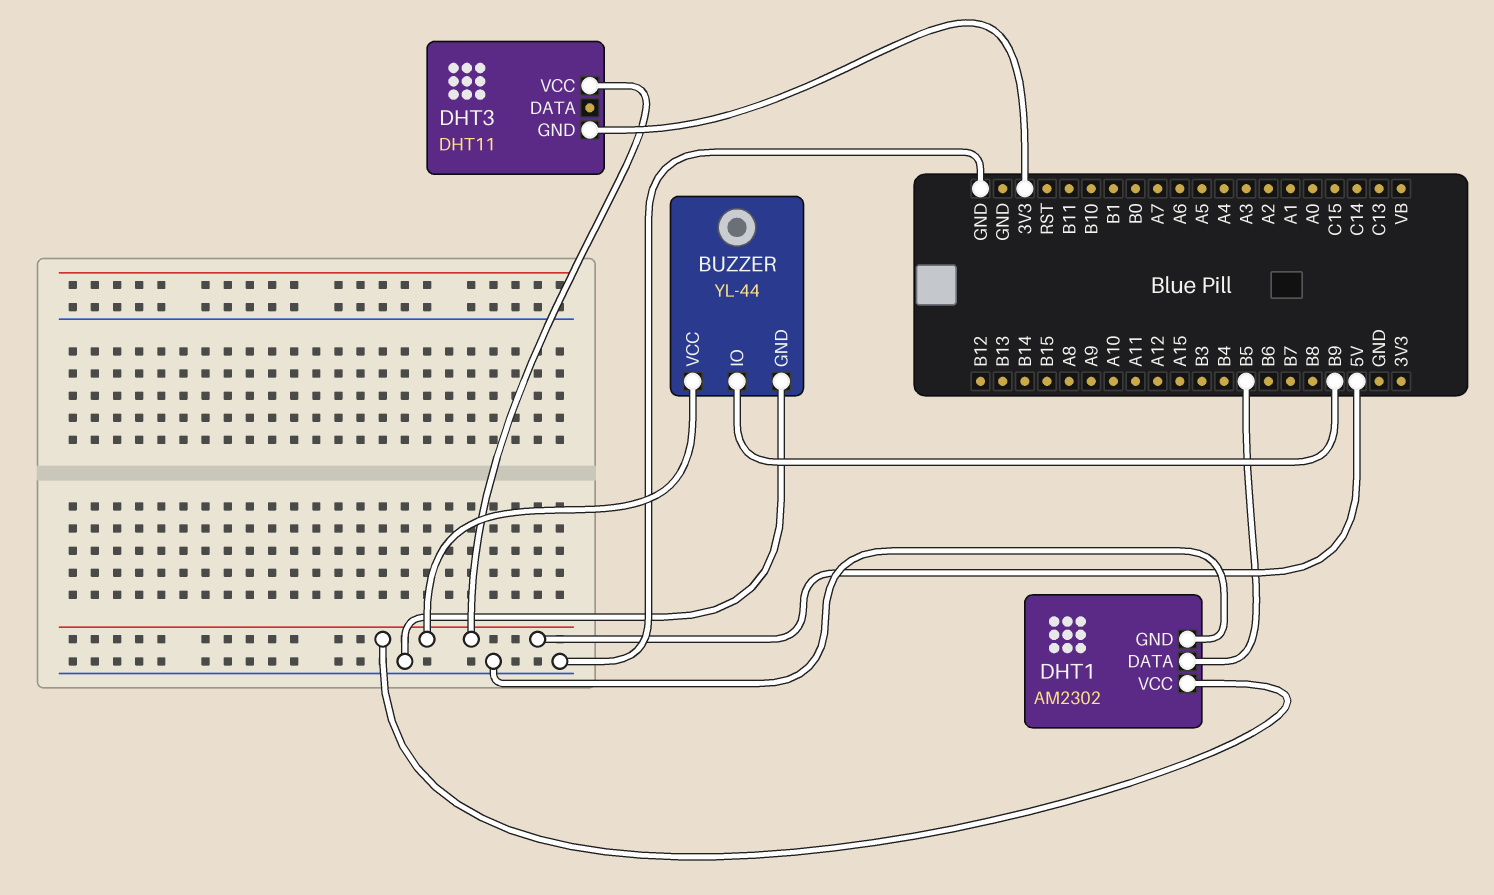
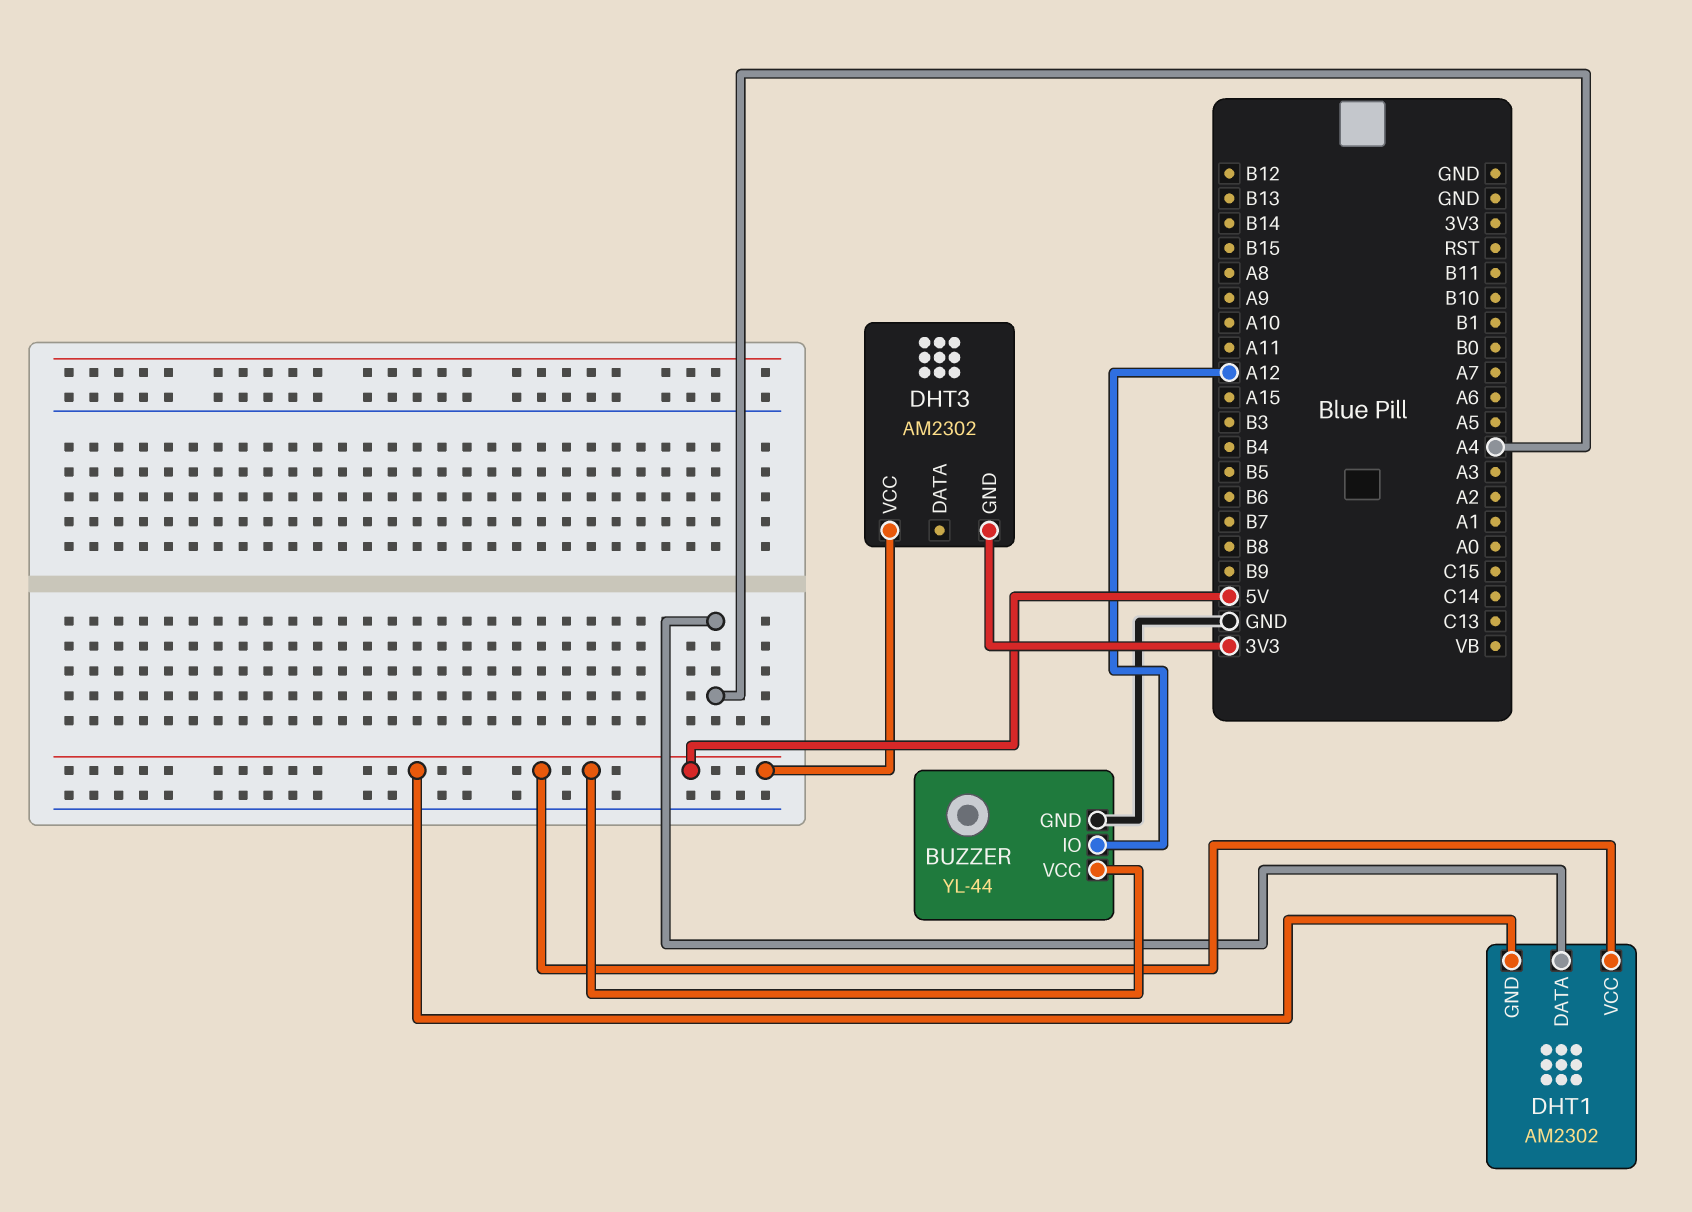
BUZZER pin IO: B9 -> A12
DHT1 pin DATA: B5 -> A4
DHT1 pin GND: GND -> 5V
DHT3: DHT11 -> AM2302

